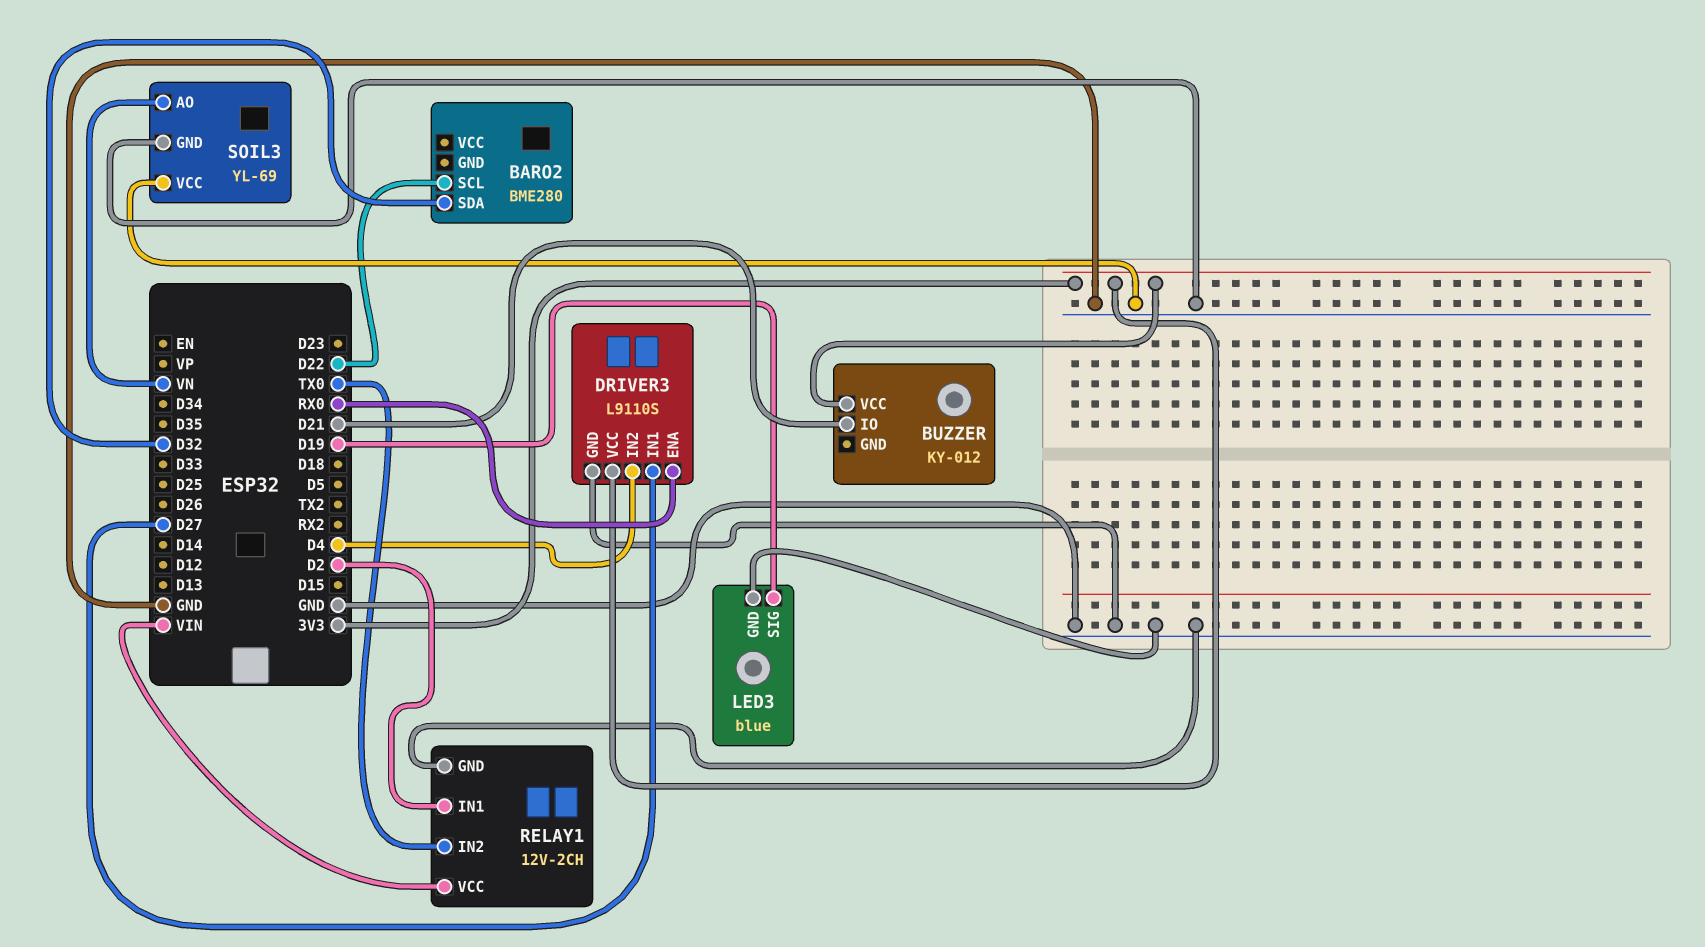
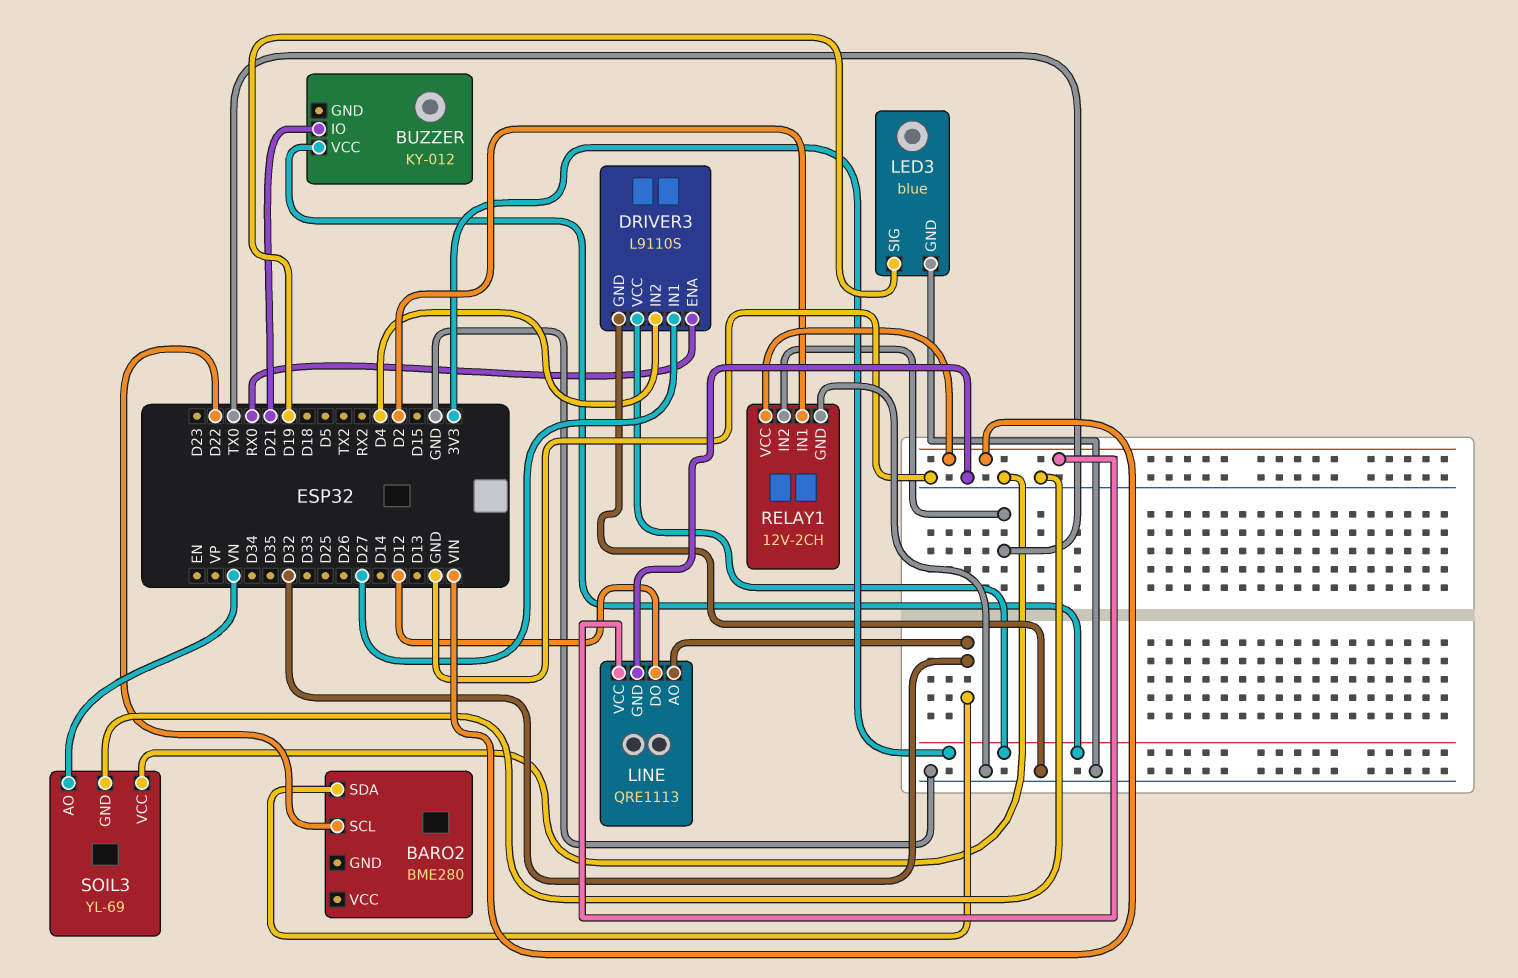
LINE: none -> QRE1113
LINE pin AO: none -> D32
LINE pin DO: none -> D12
LINE pin GND: none -> GND
LINE pin VCC: none -> VIN

